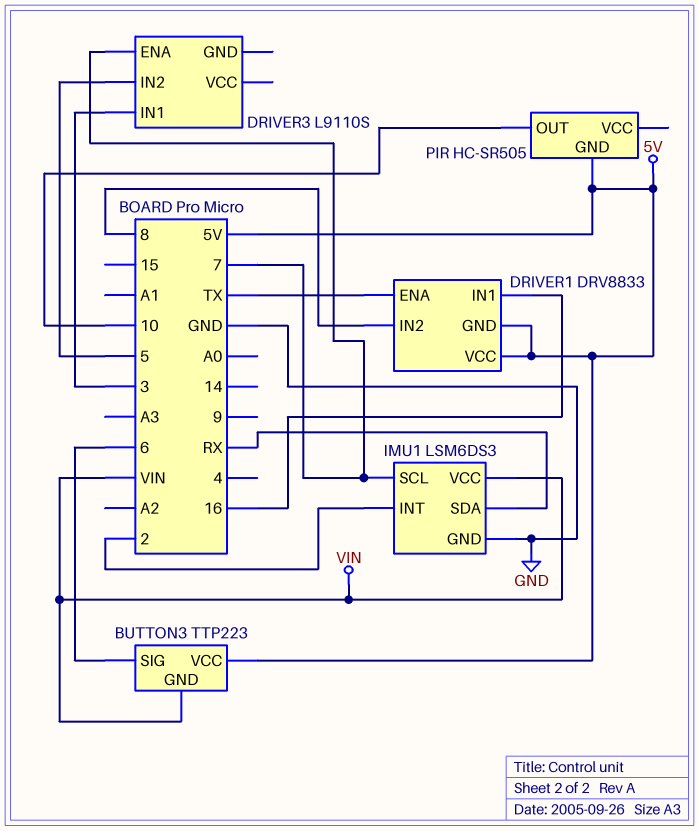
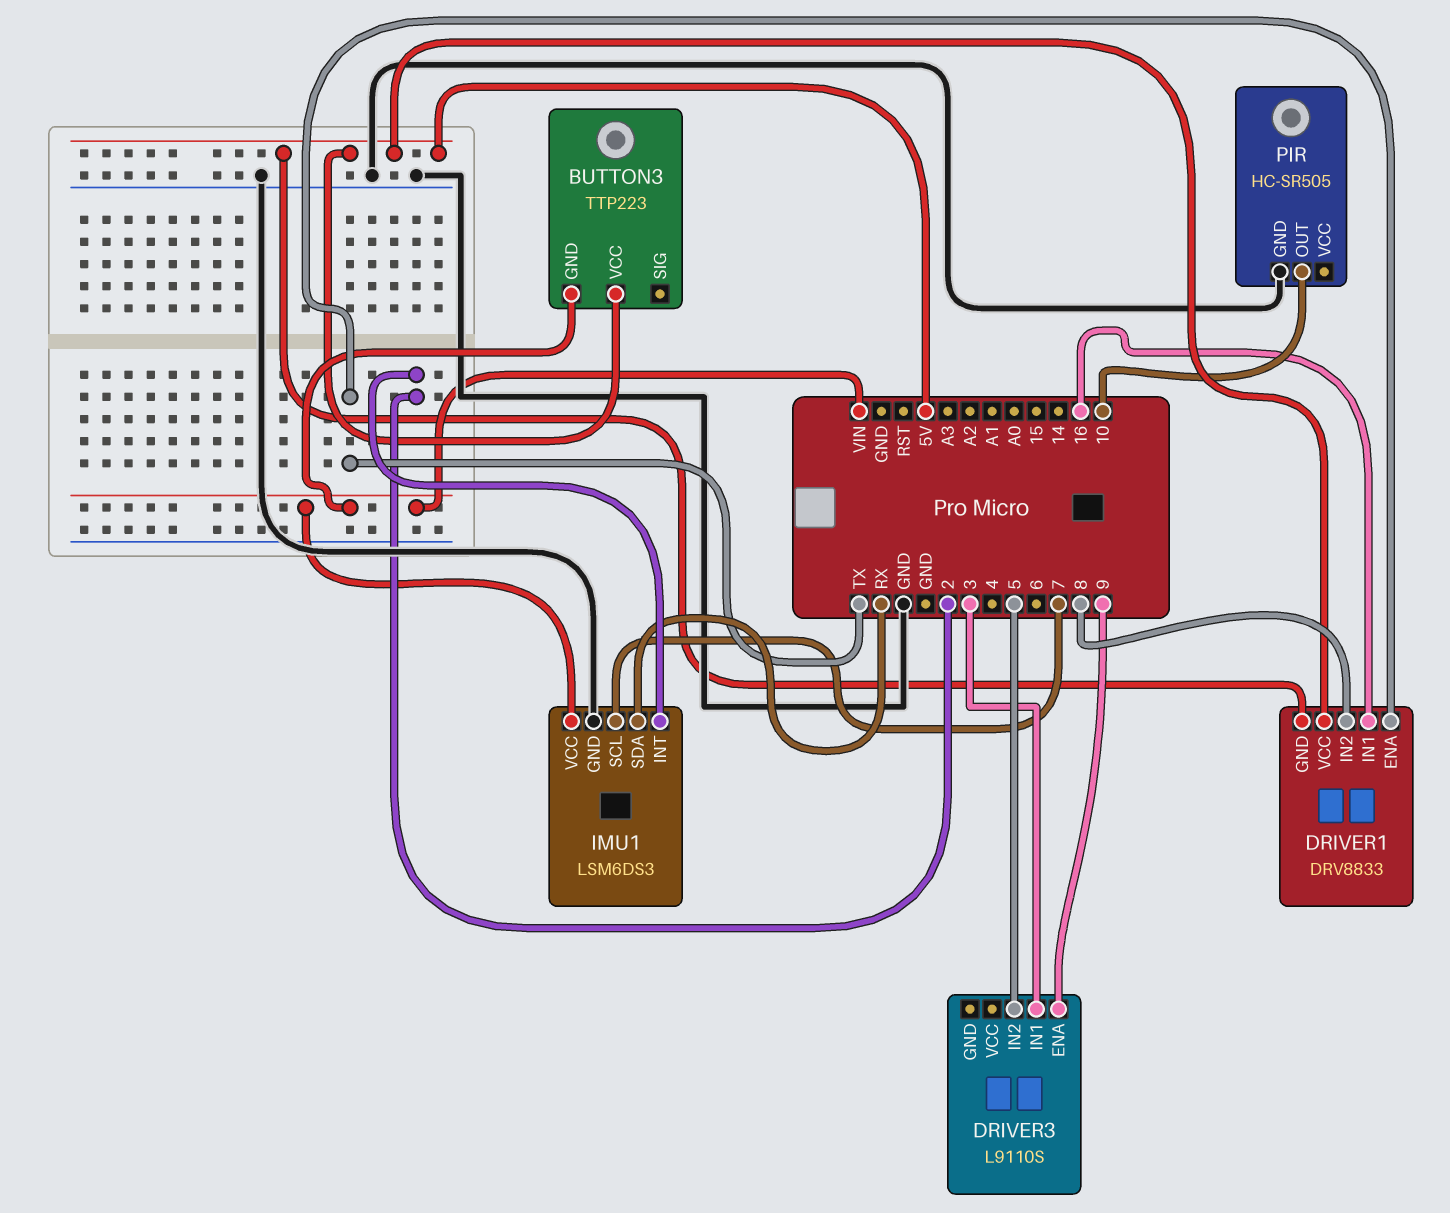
BUTTON3 pin SIG: 6 -> none
DRIVER3 pin ENA: 7 -> 9
PIR pin GND: 5V -> GND

